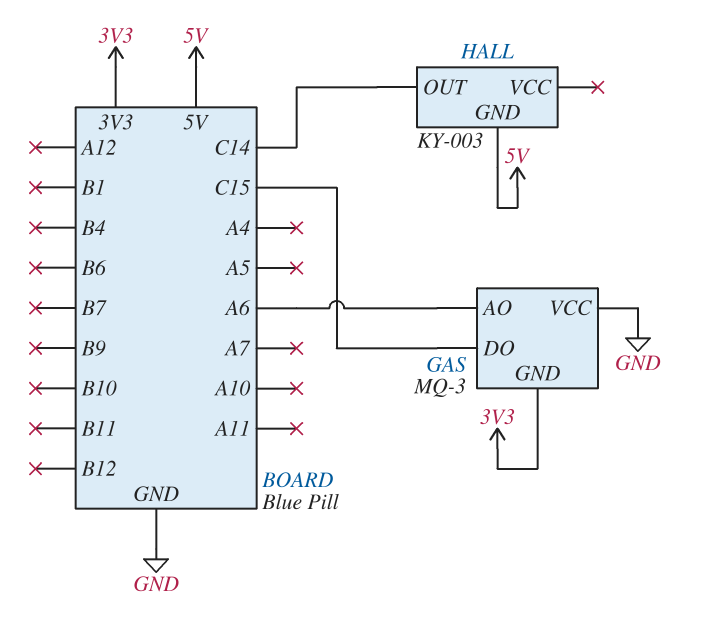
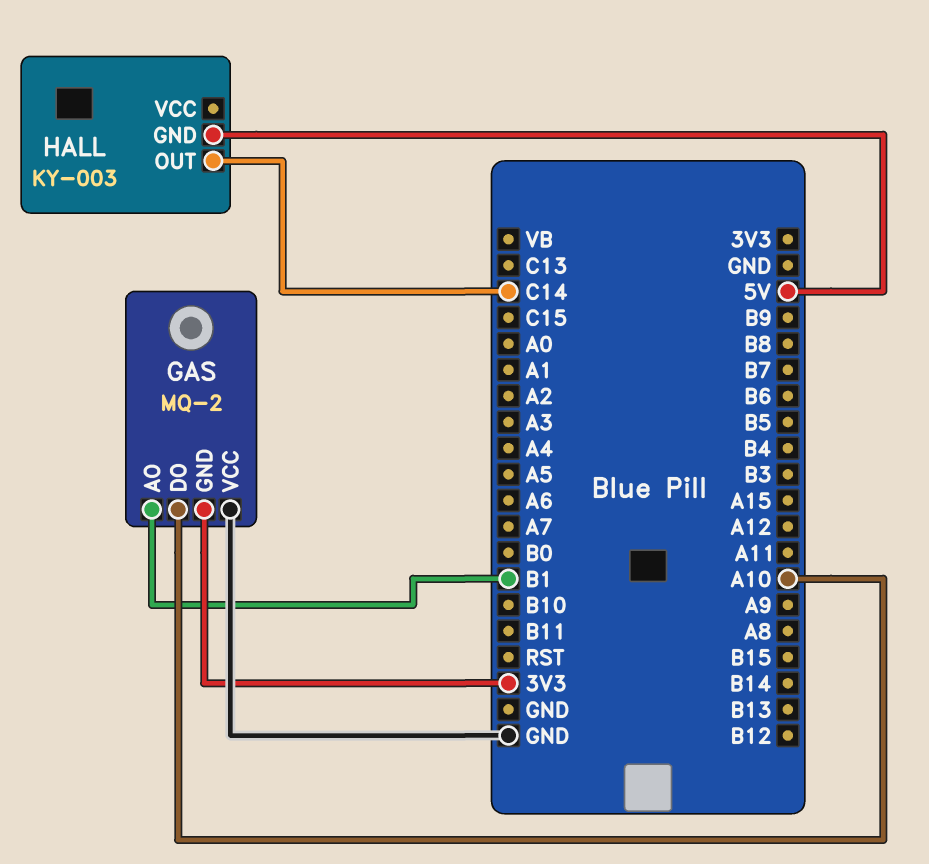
GAS: MQ-3 -> MQ-2
GAS pin AO: A6 -> B1
GAS pin DO: C15 -> A10

